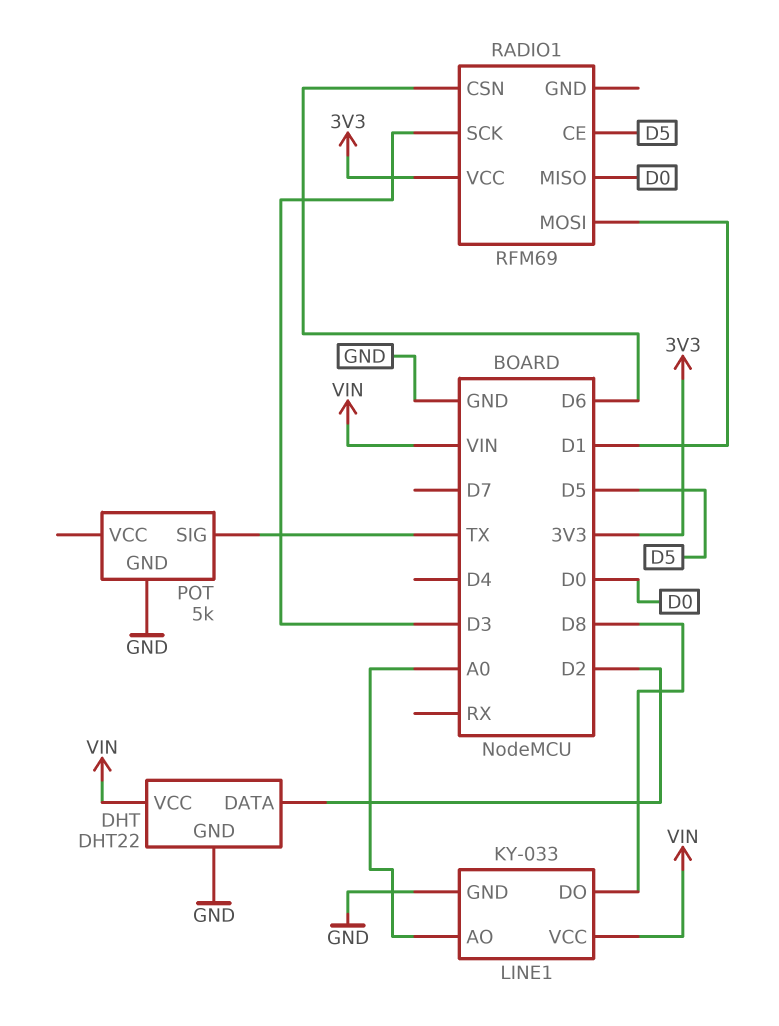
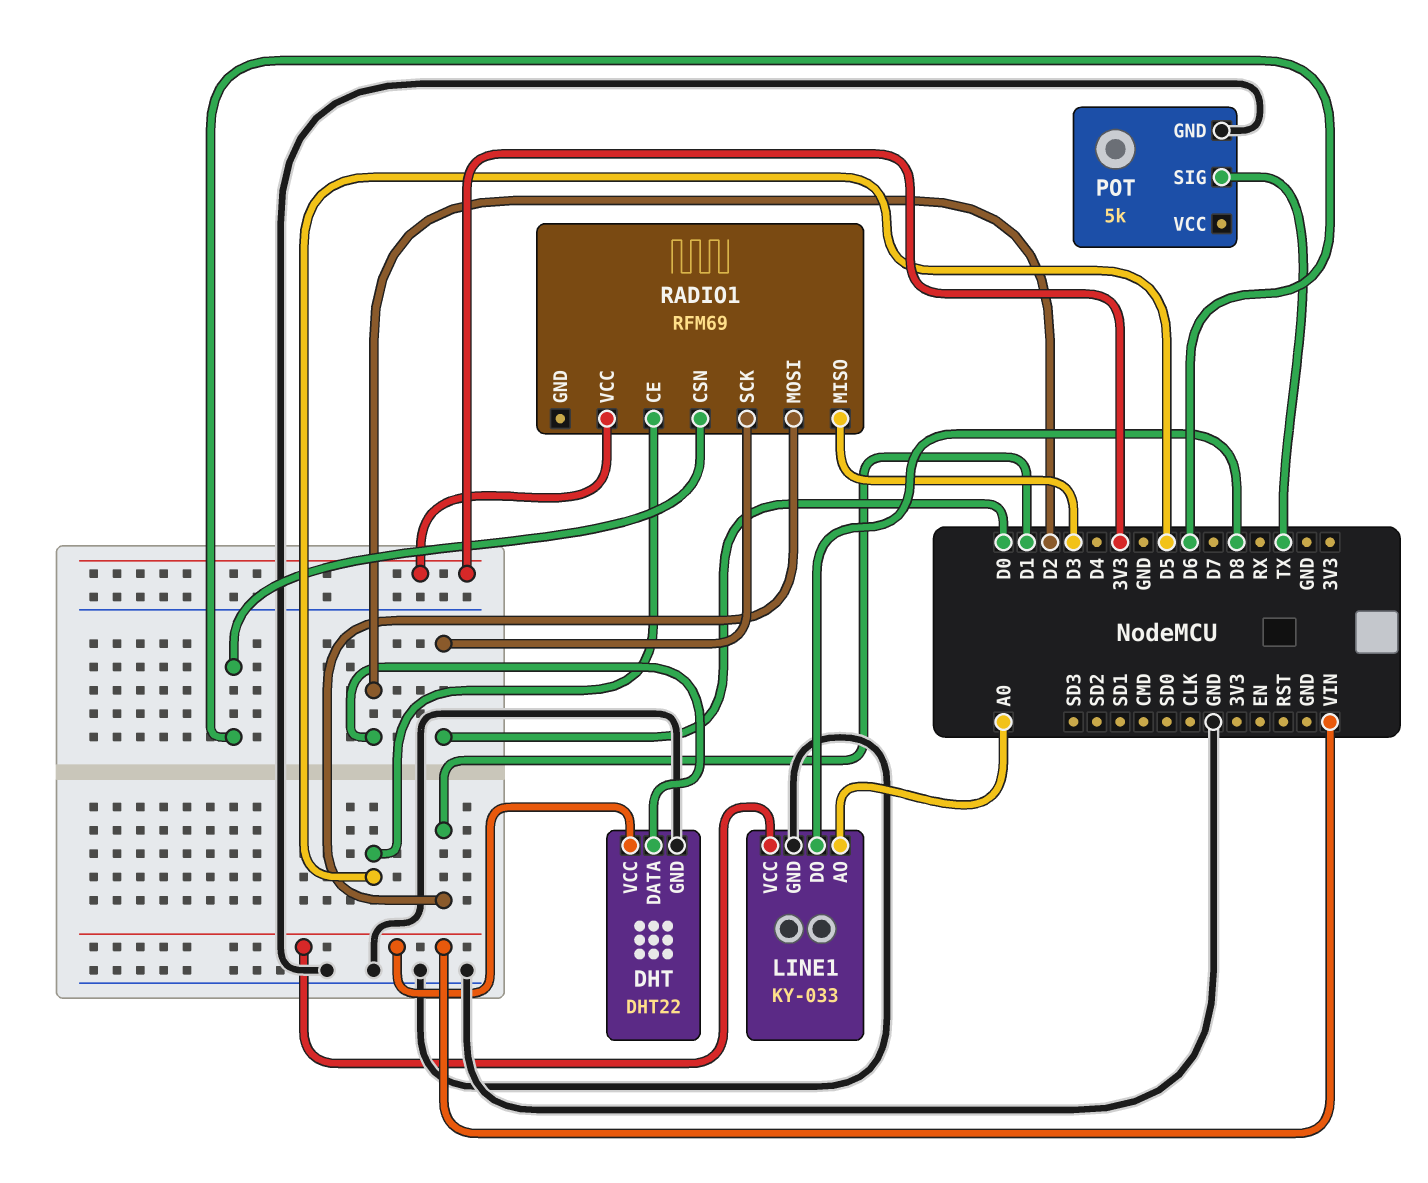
RADIO1 pin MISO: D0 -> D3
RADIO1 pin SCK: D3 -> D0

